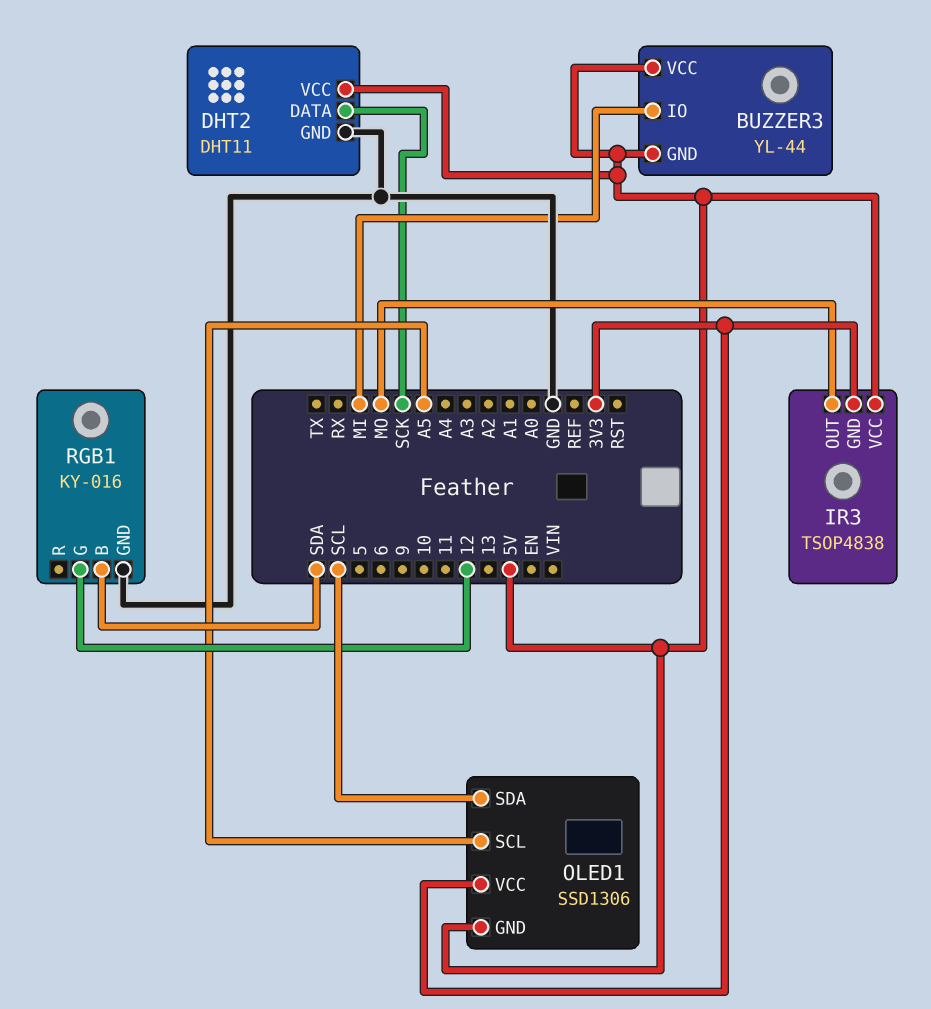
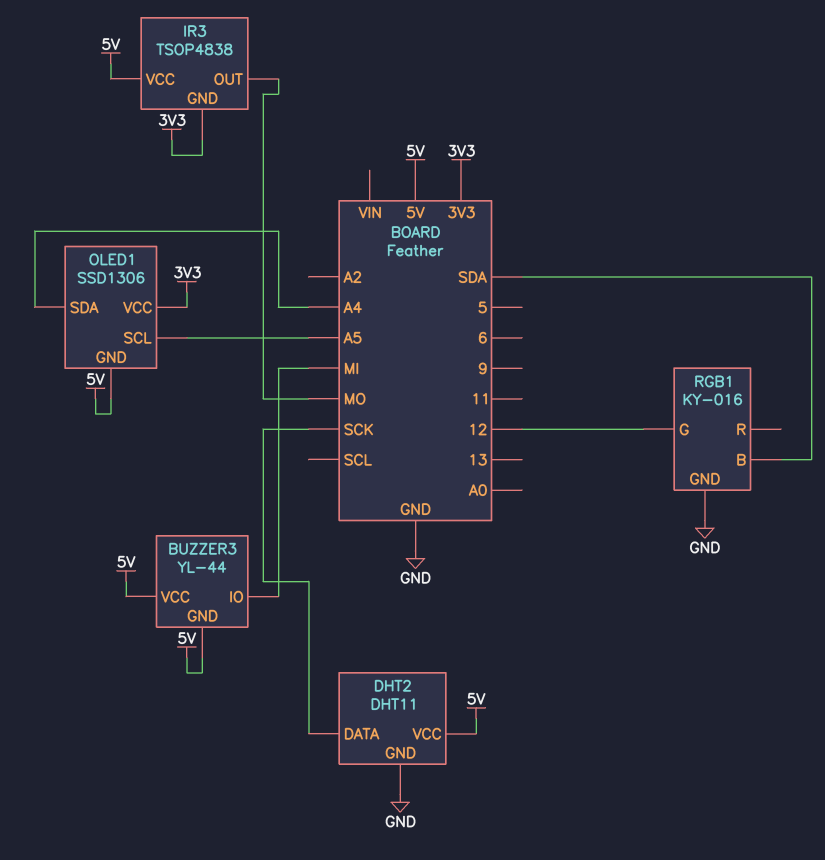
OLED1 pin SDA: SCL -> A4

